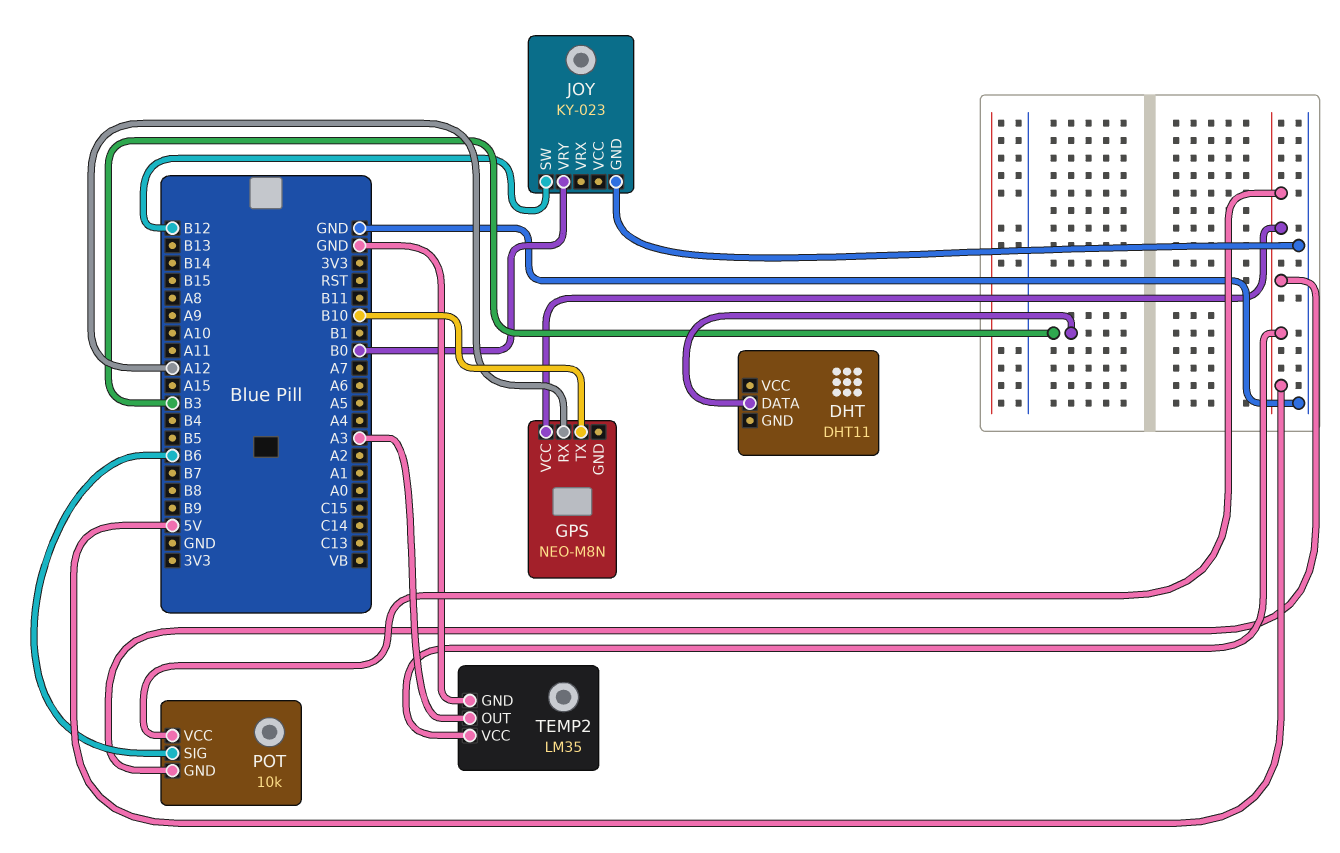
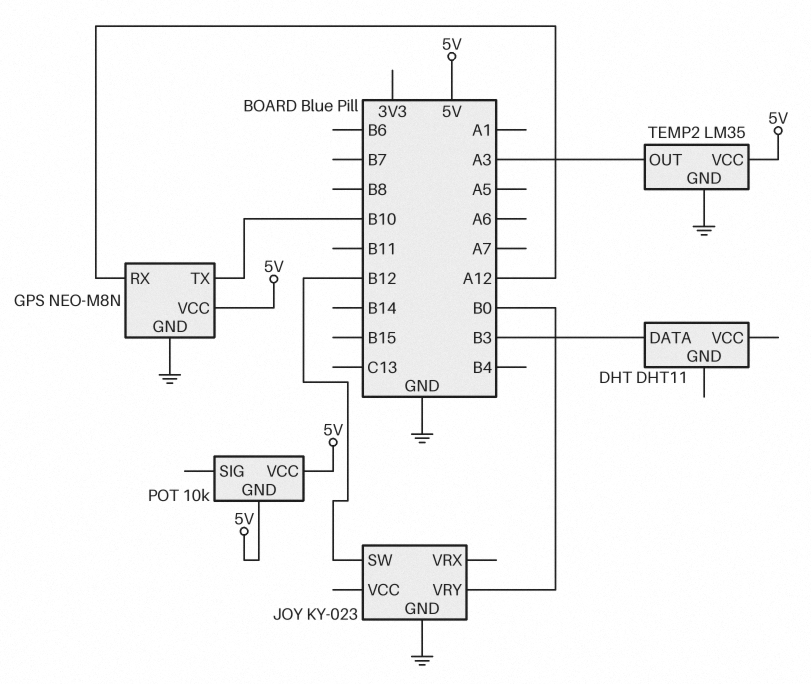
GPS pin GND: none -> GND
POT pin SIG: B6 -> none

